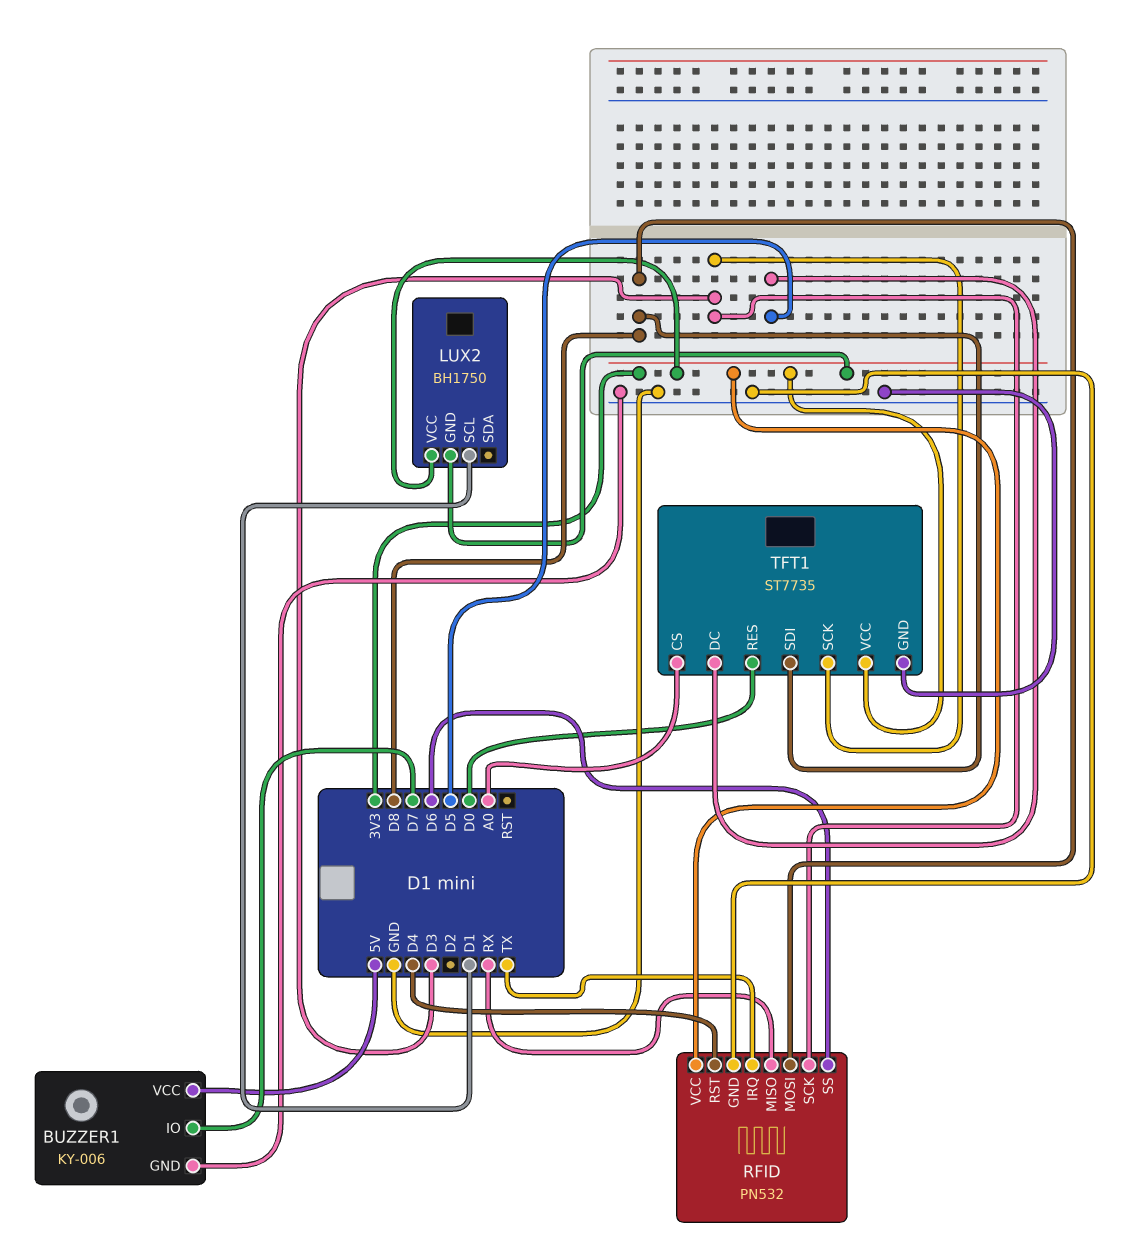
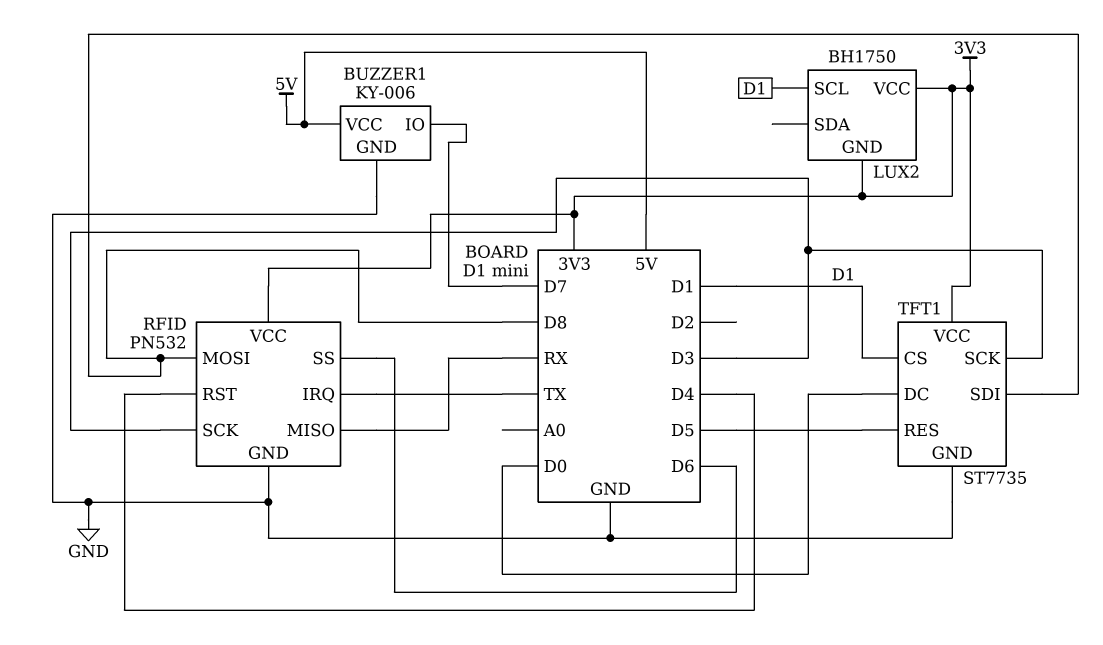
TFT1 pin CS: A0 -> D1
TFT1 pin DC: D5 -> D0
TFT1 pin RES: D0 -> D5

